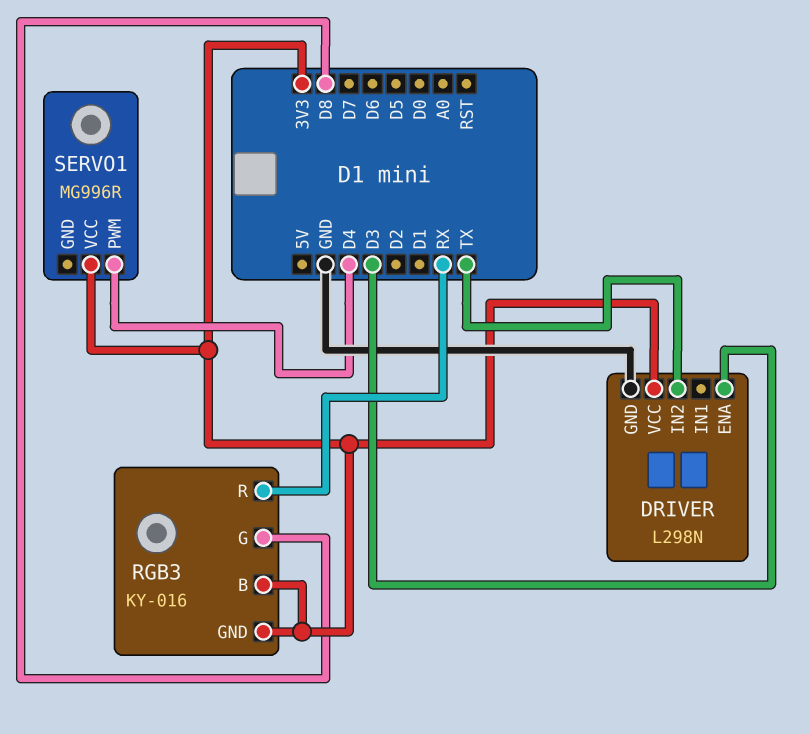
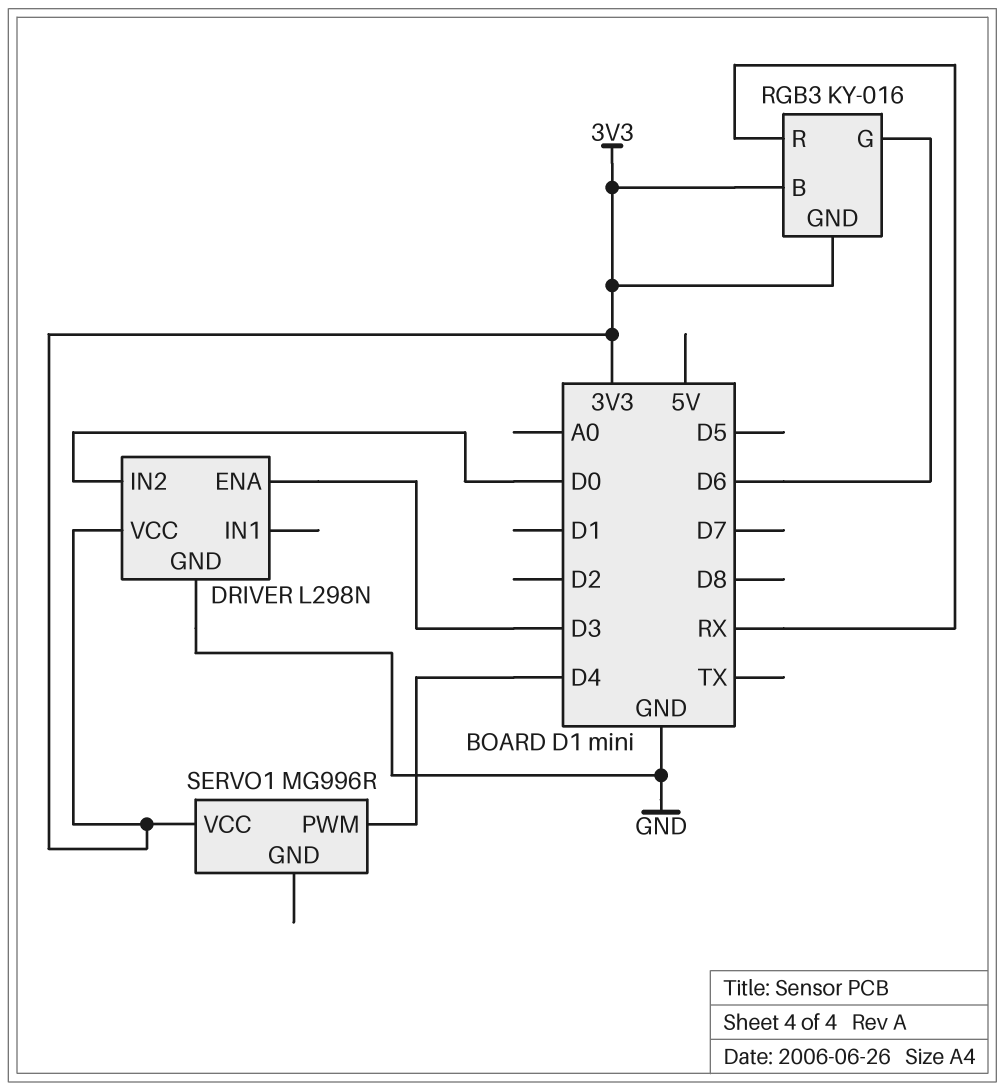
DRIVER pin IN2: TX -> D0
RGB3 pin G: D8 -> D6

